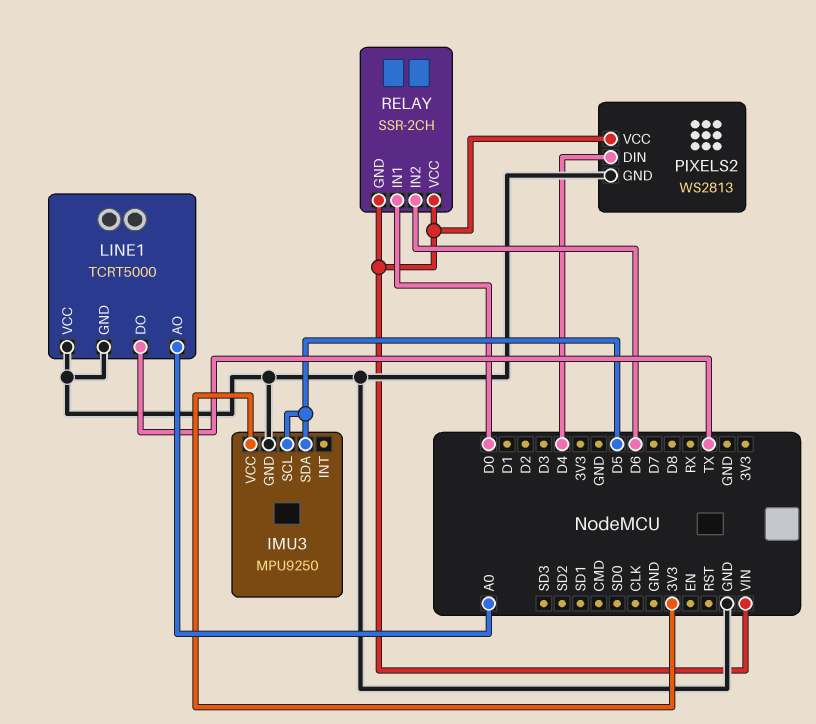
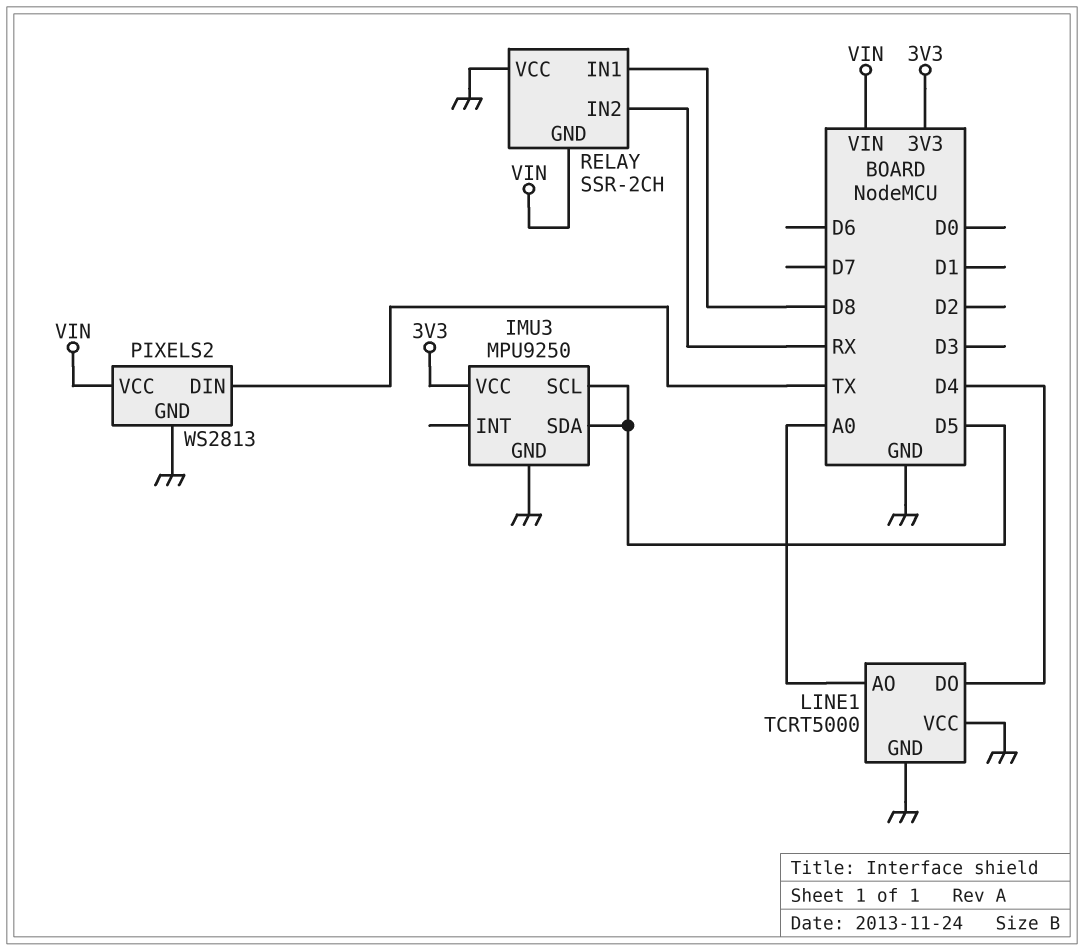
LINE1 pin DO: TX -> D4
PIXELS2 pin DIN: D4 -> TX
RELAY pin IN1: D0 -> D8
RELAY pin IN2: D6 -> RX
RELAY pin VCC: VIN -> GND

